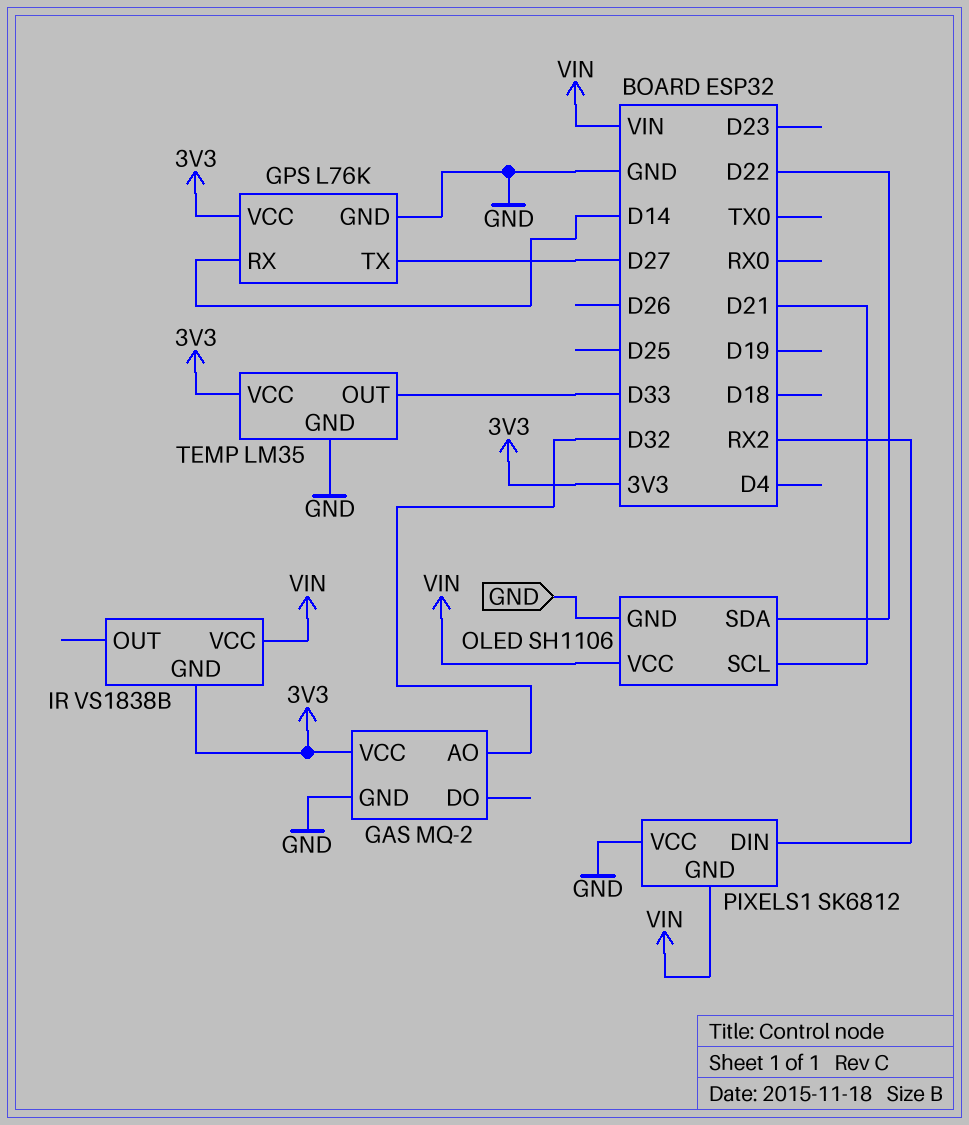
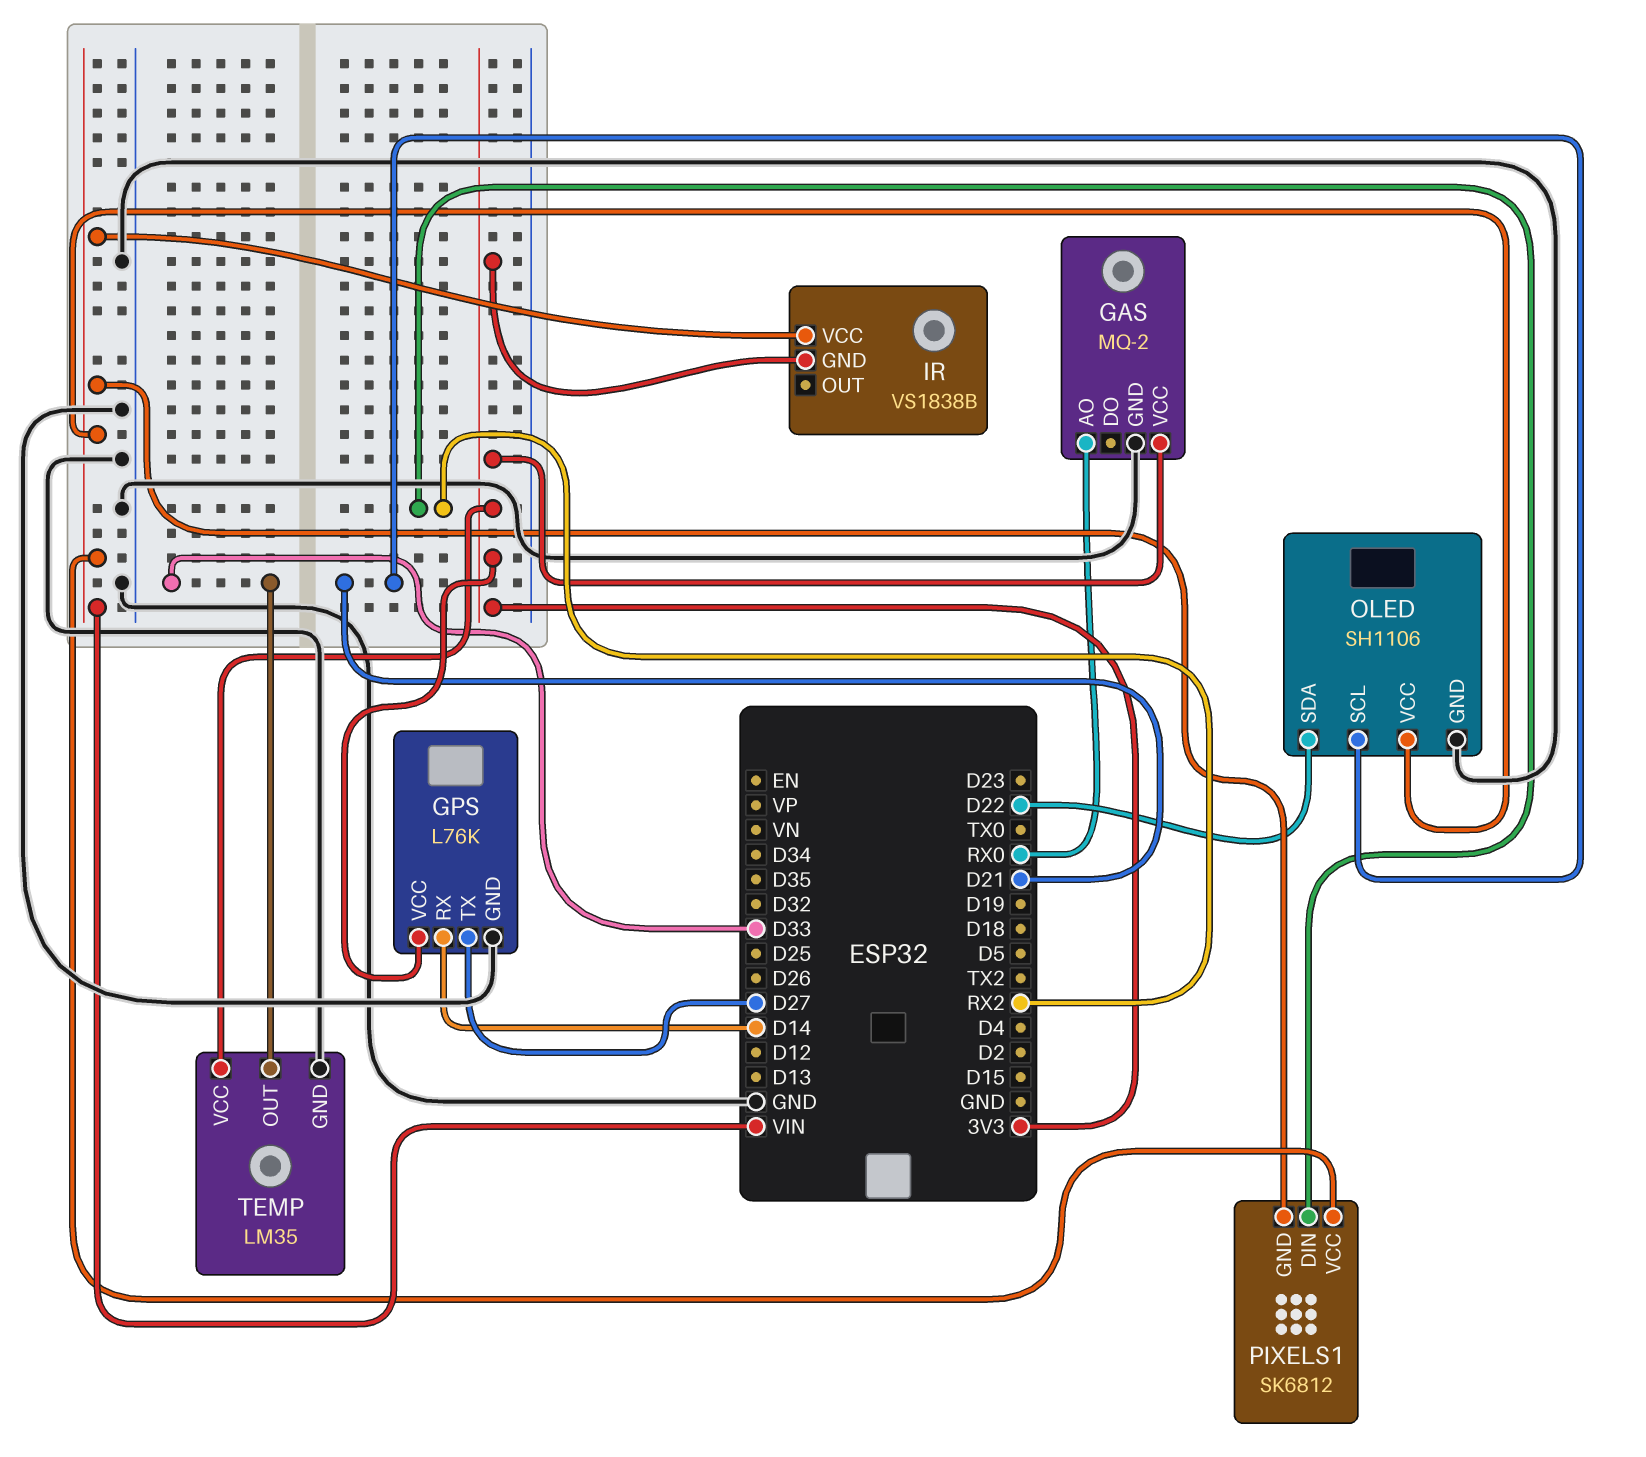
GAS pin AO: D32 -> RX0
PIXELS1 pin VCC: GND -> VIN

